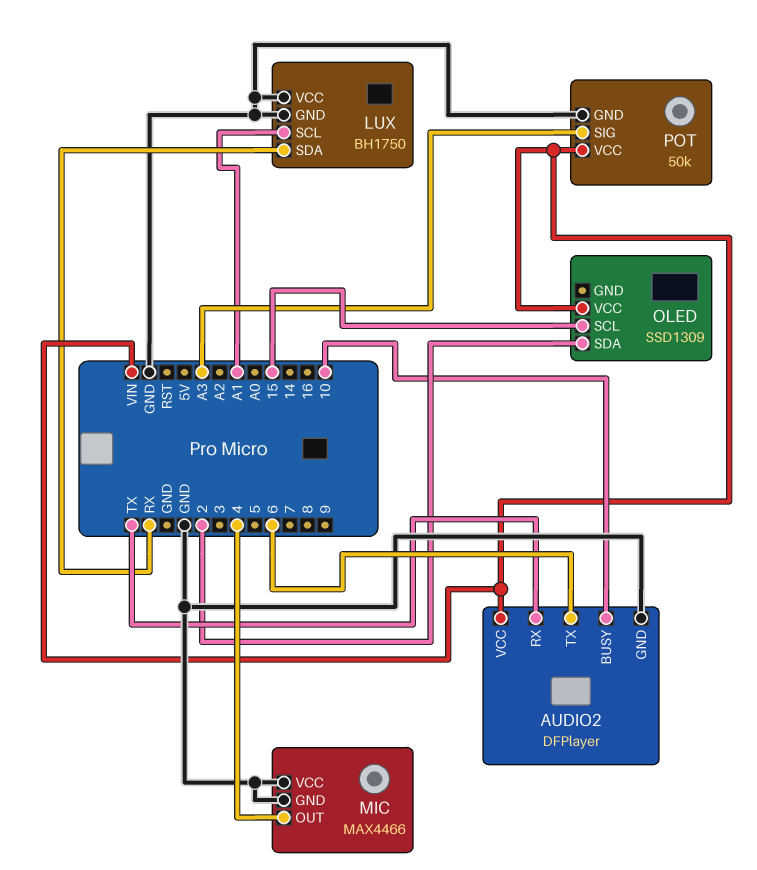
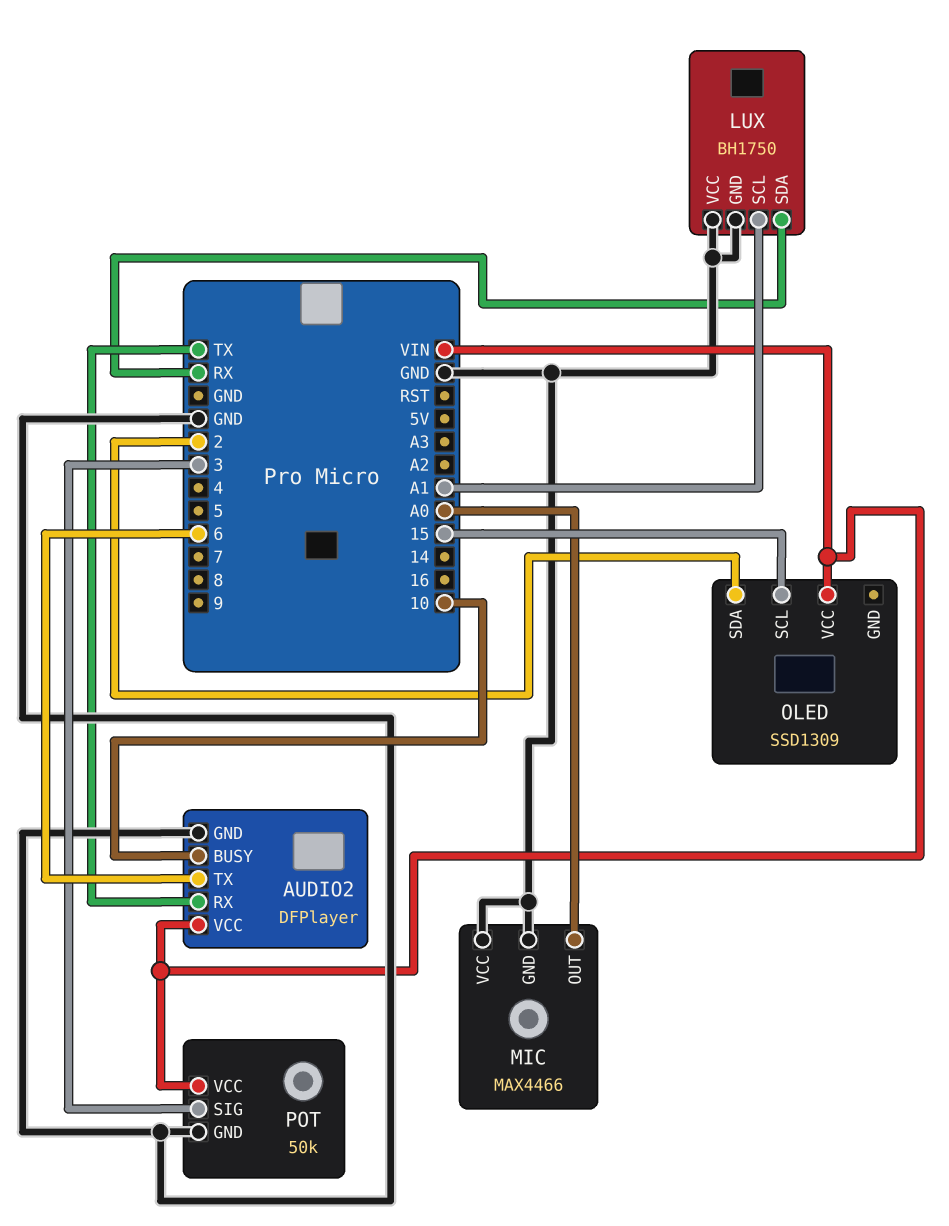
MIC pin OUT: 4 -> A0
POT pin SIG: A3 -> 3

